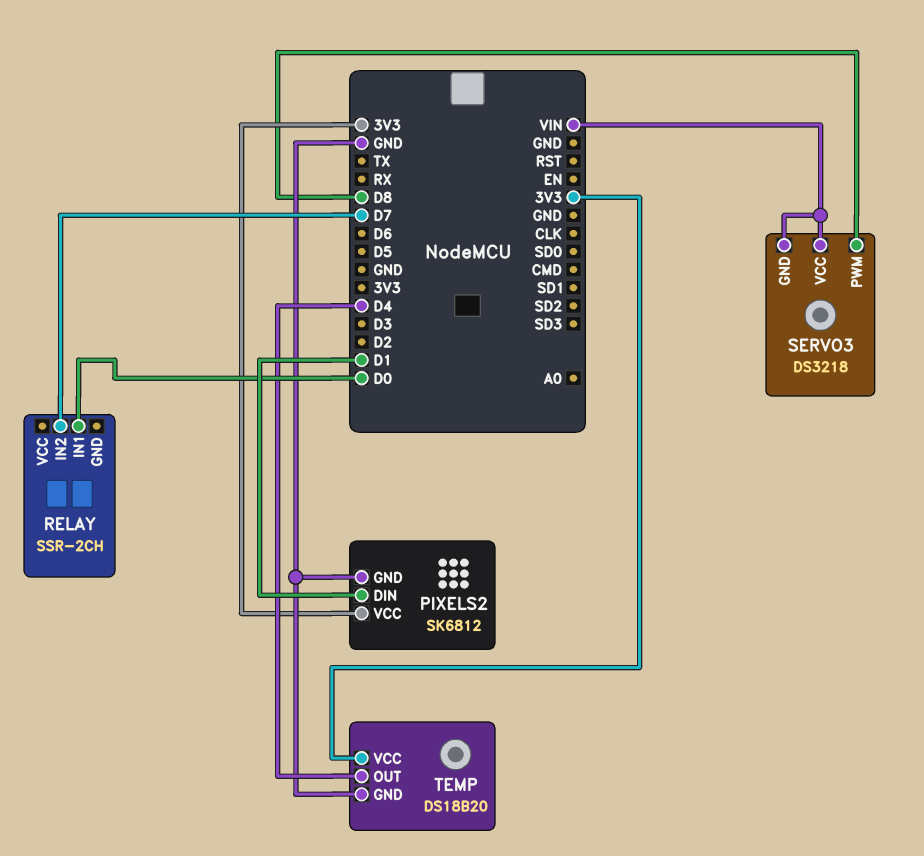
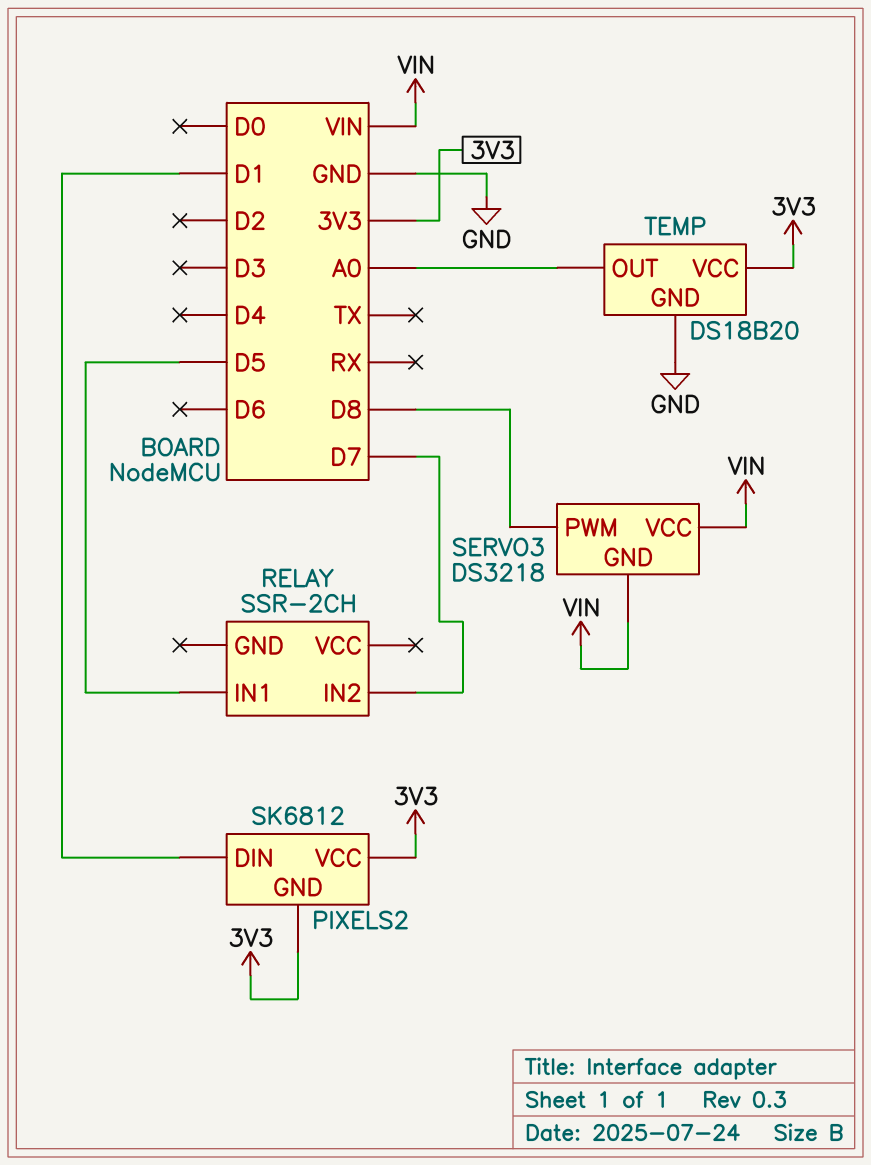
PIXELS2 pin GND: GND -> 3V3
RELAY pin IN1: D0 -> D5
TEMP pin OUT: D4 -> A0

